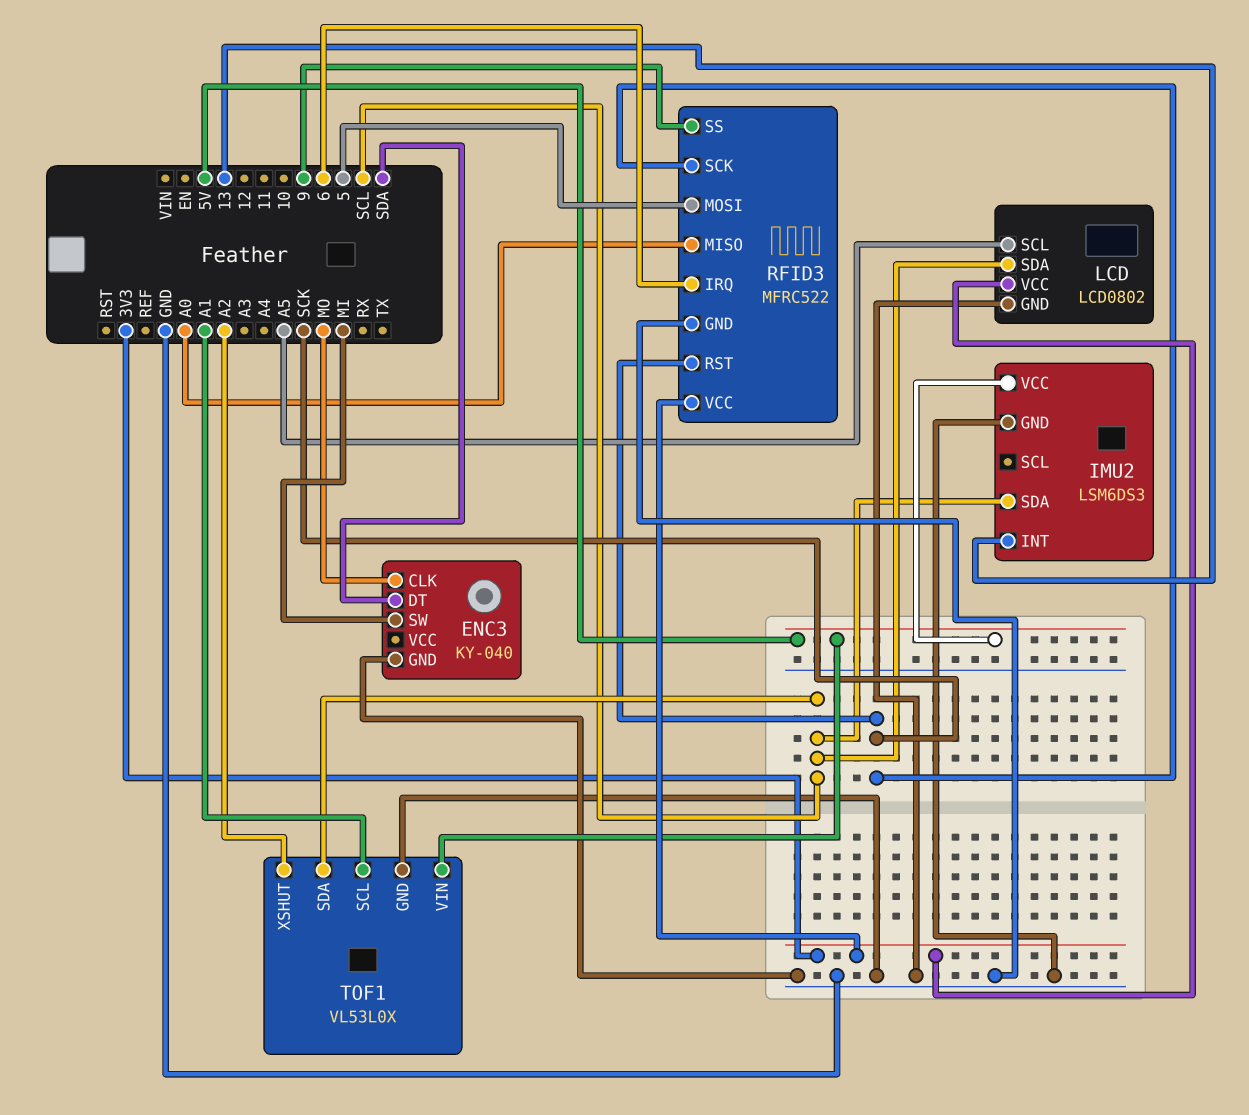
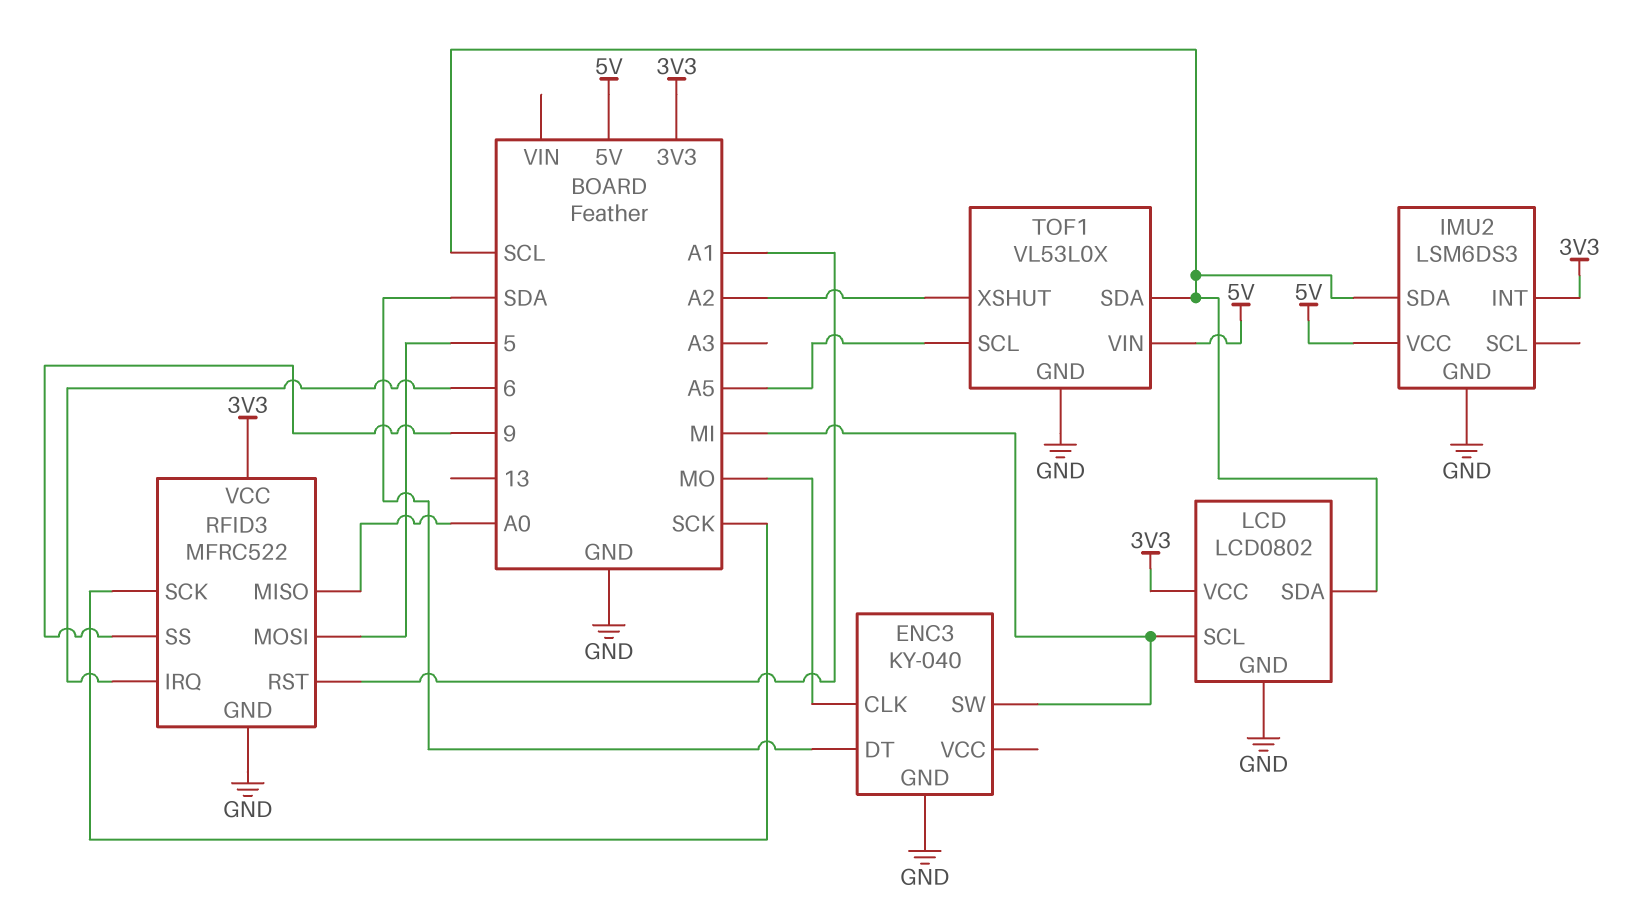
IMU2 pin INT: 13 -> 3V3
LCD pin SCL: A5 -> MI
RFID3 pin RST: SCK -> A1
TOF1 pin SCL: A1 -> A5

